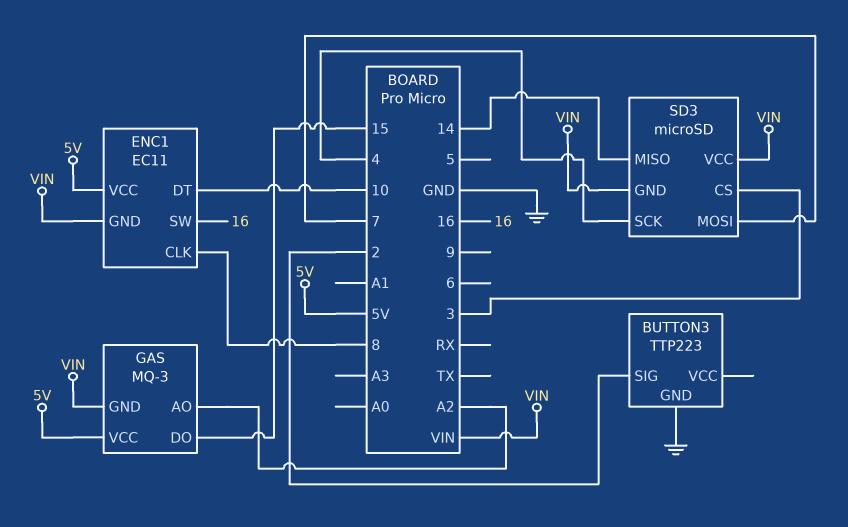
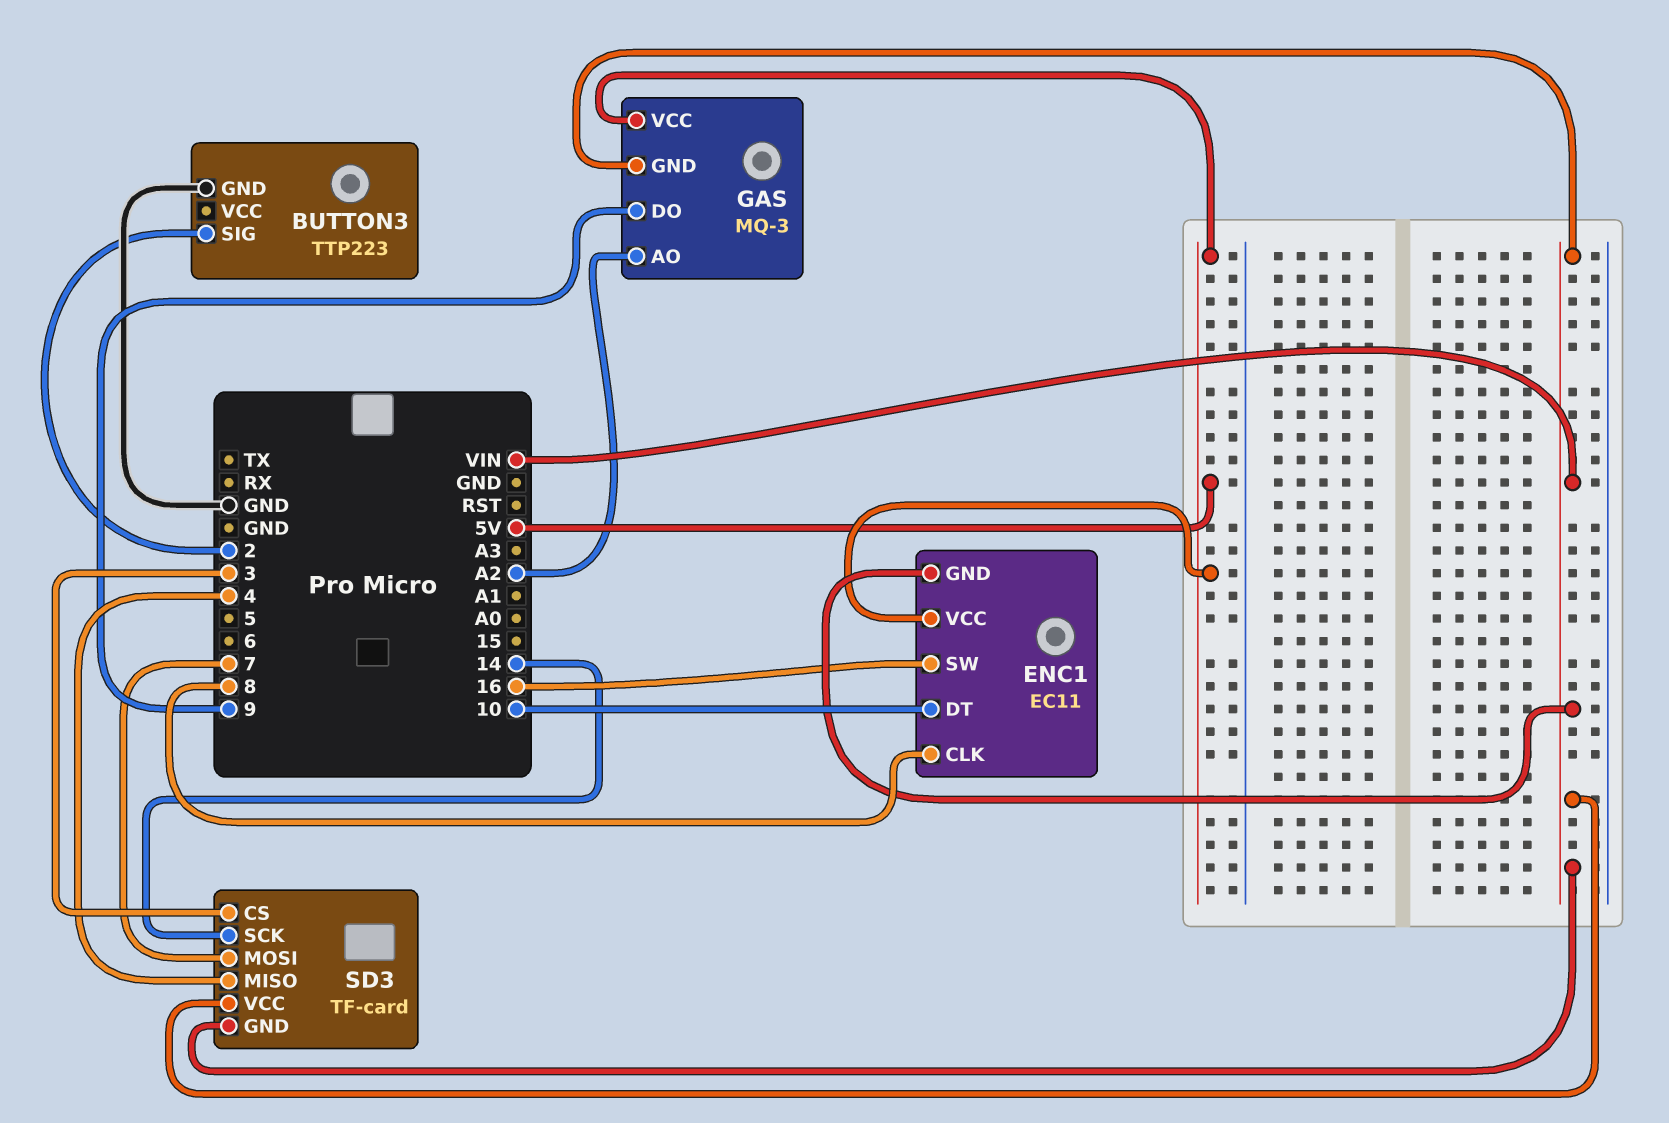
GAS pin DO: 15 -> 9
SD3: microSD -> TF-card
SD3 pin MISO: 14 -> 4
SD3 pin SCK: 4 -> 14

